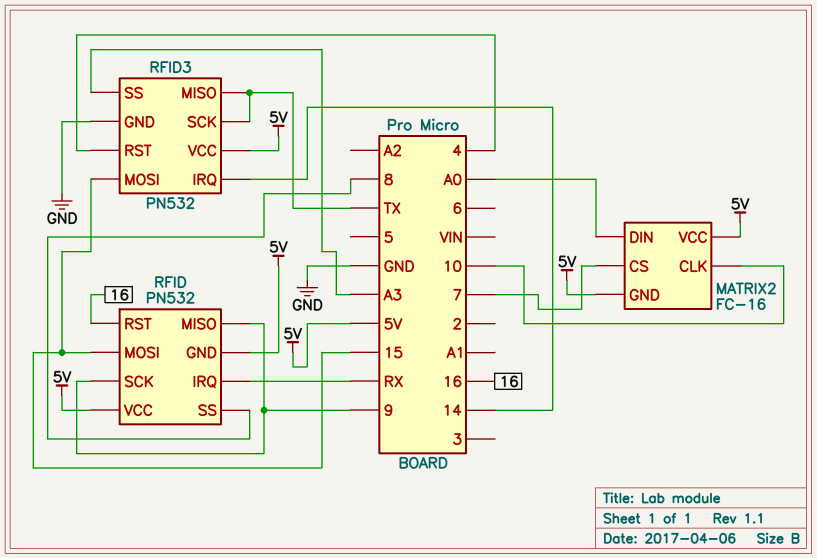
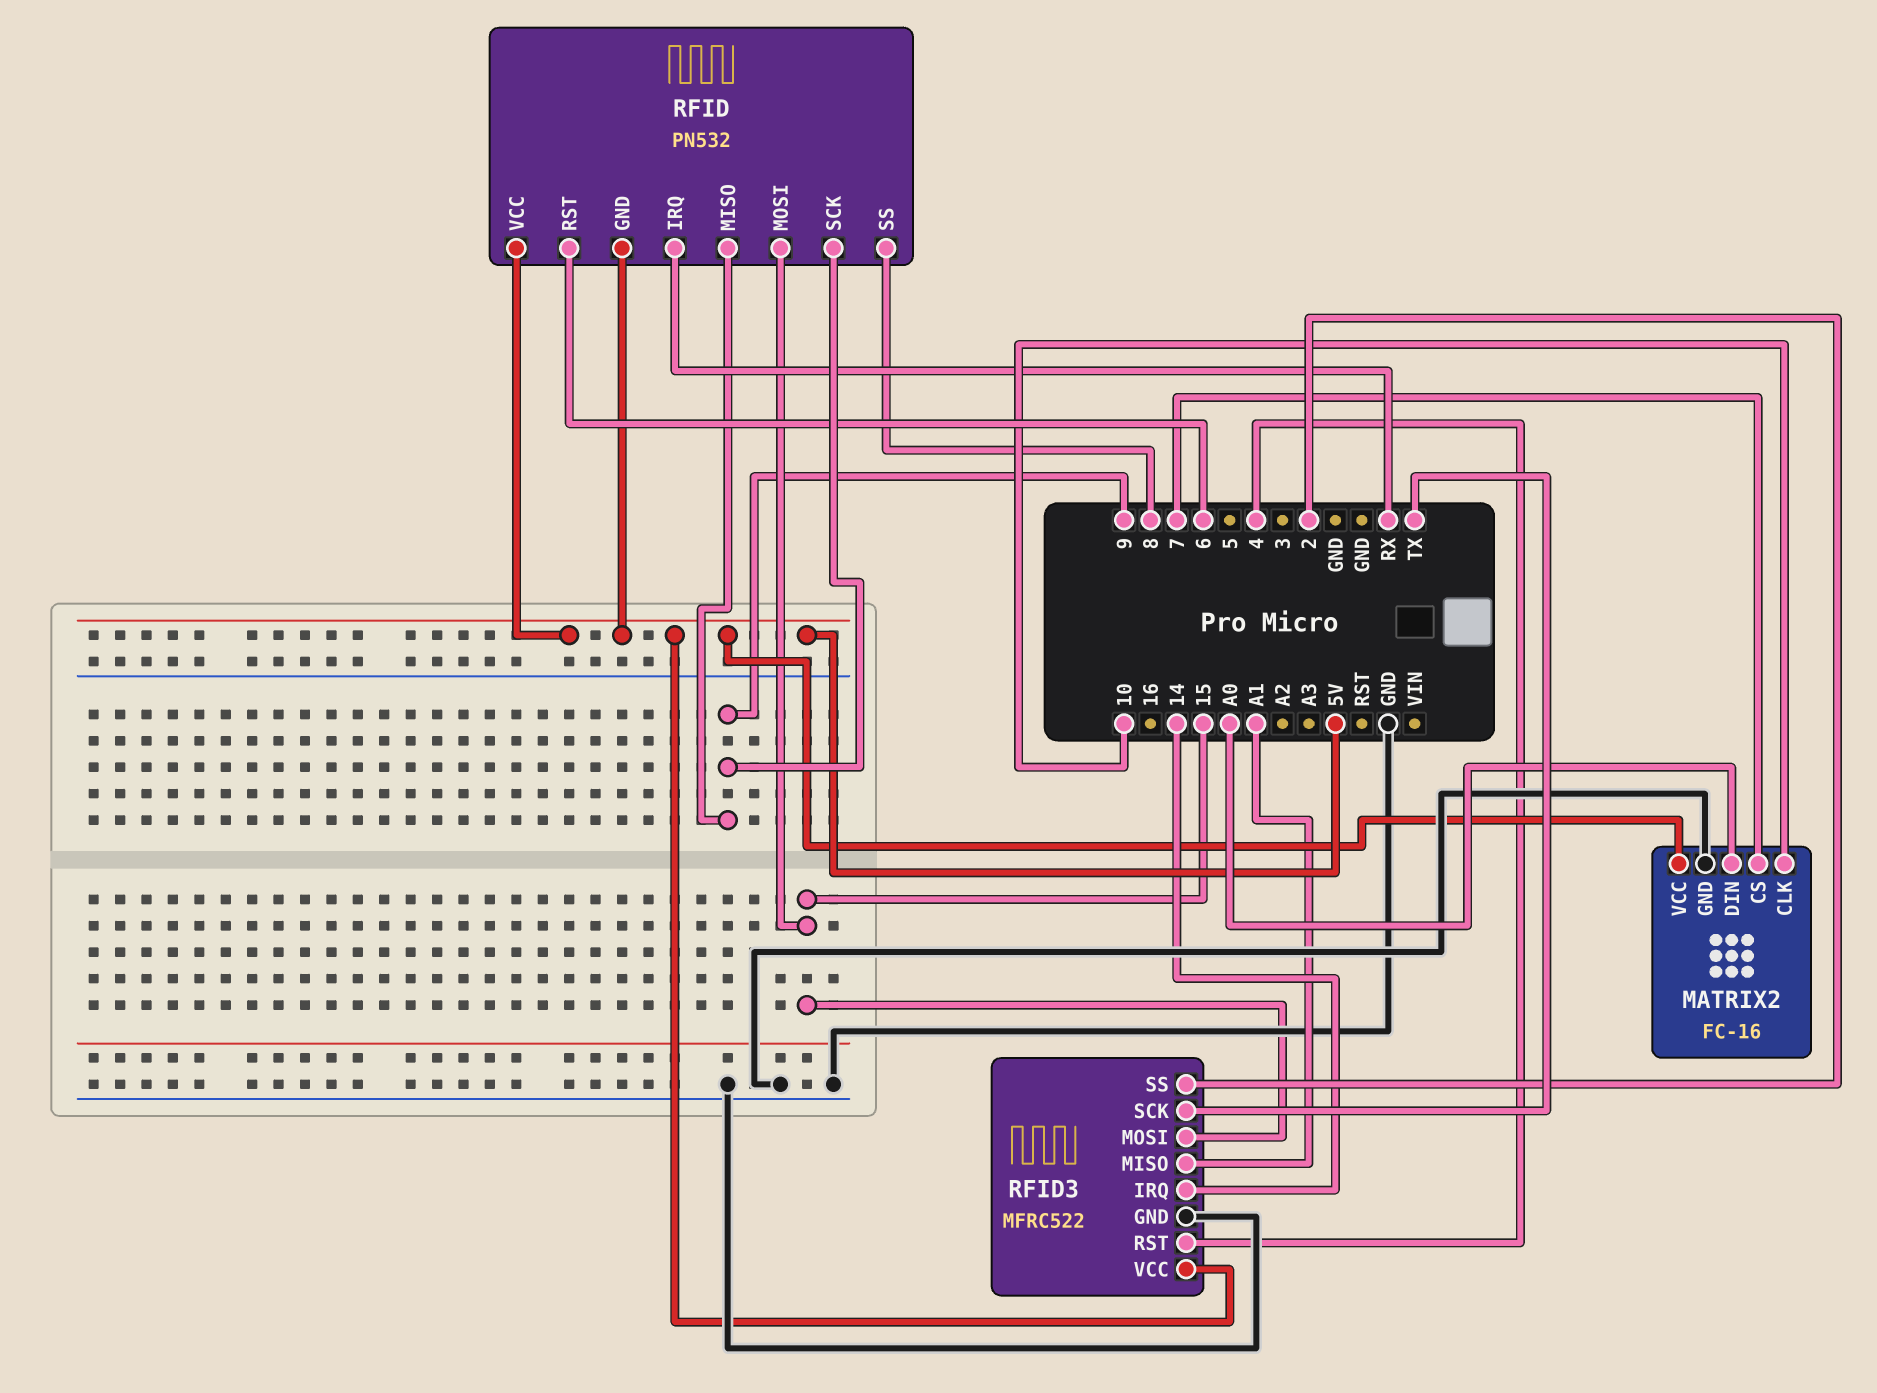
MATRIX2 pin GND: 5V -> GND
RFID pin RST: 16 -> 6
RFID3: PN532 -> MFRC522
RFID3 pin MISO: TX -> A1
RFID3 pin SS: A3 -> 2

